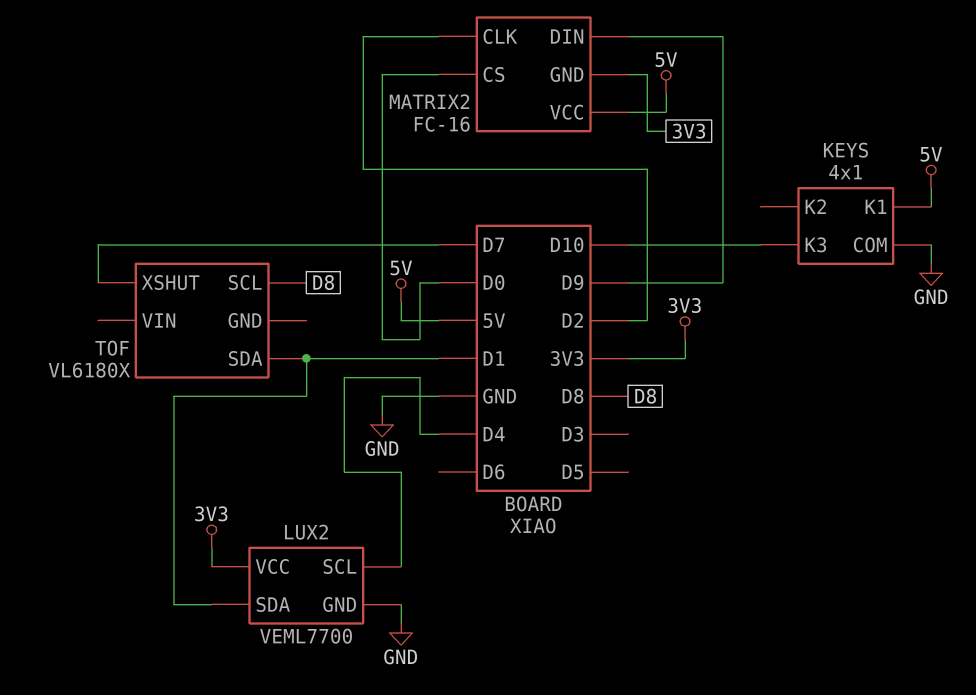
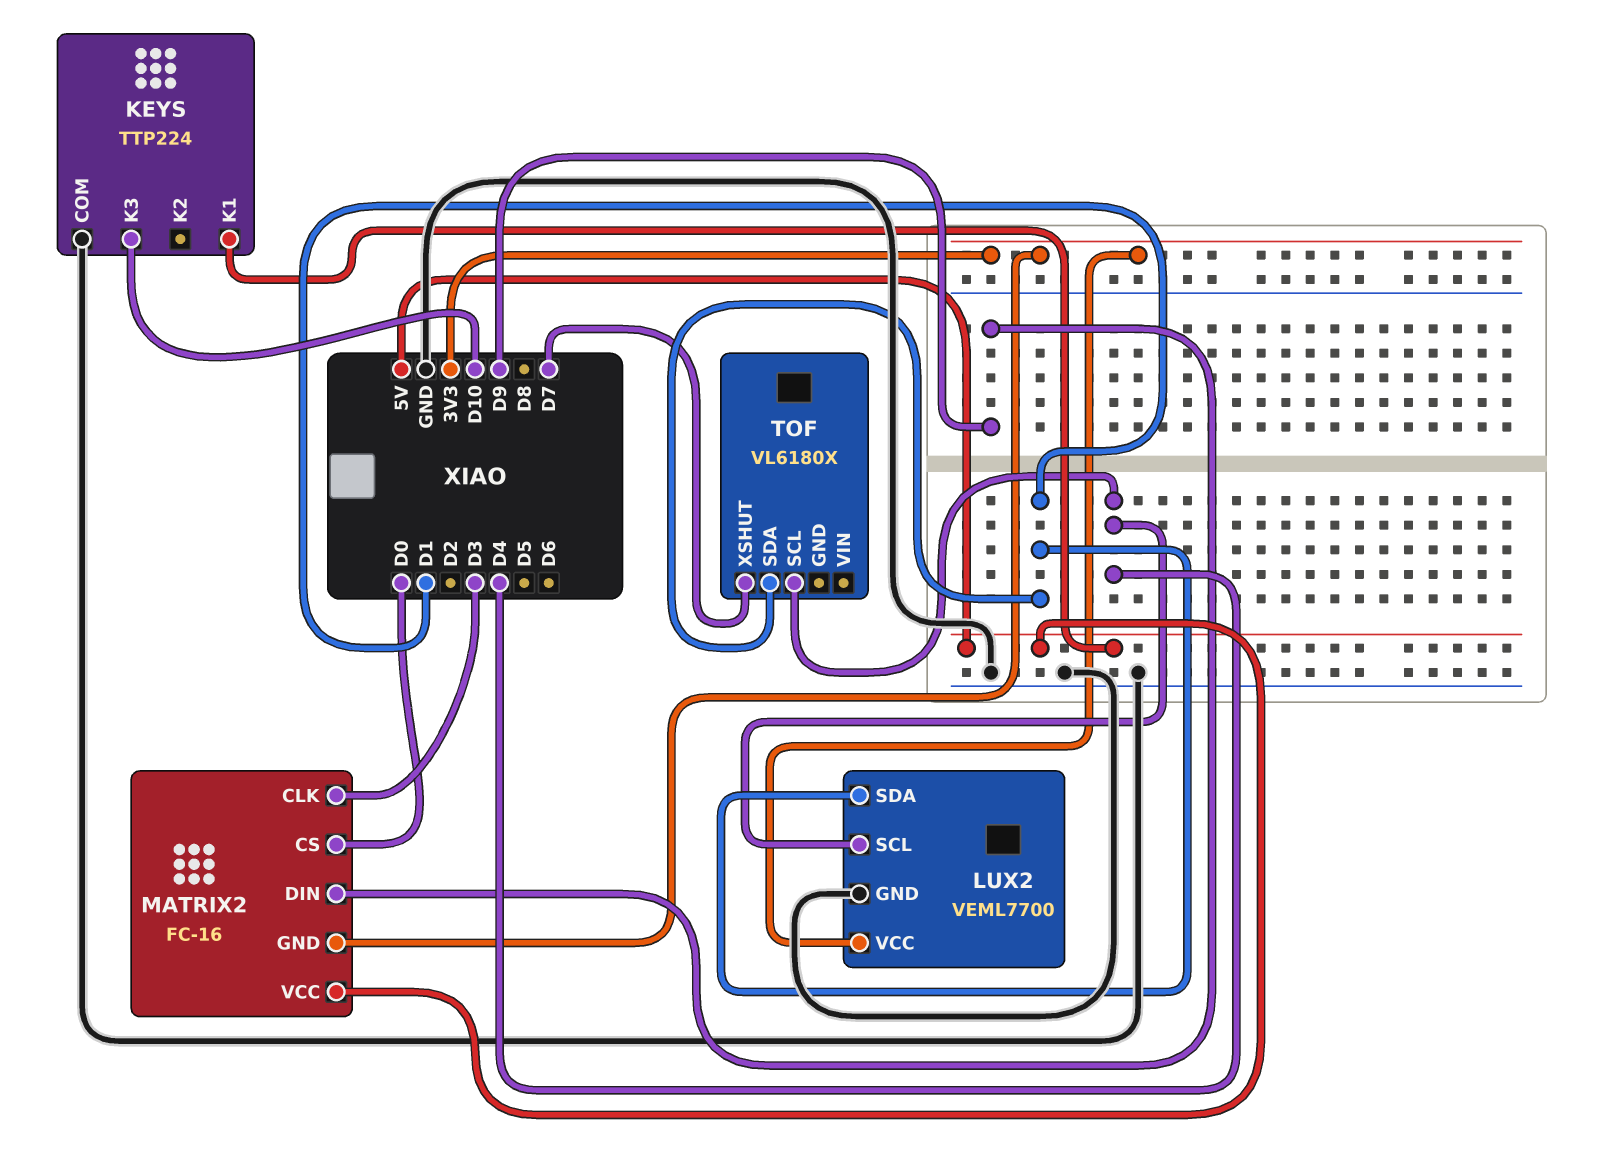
KEYS: 4x1 -> TTP224
MATRIX2 pin CLK: D2 -> D3
TOF pin SCL: D8 -> D4

